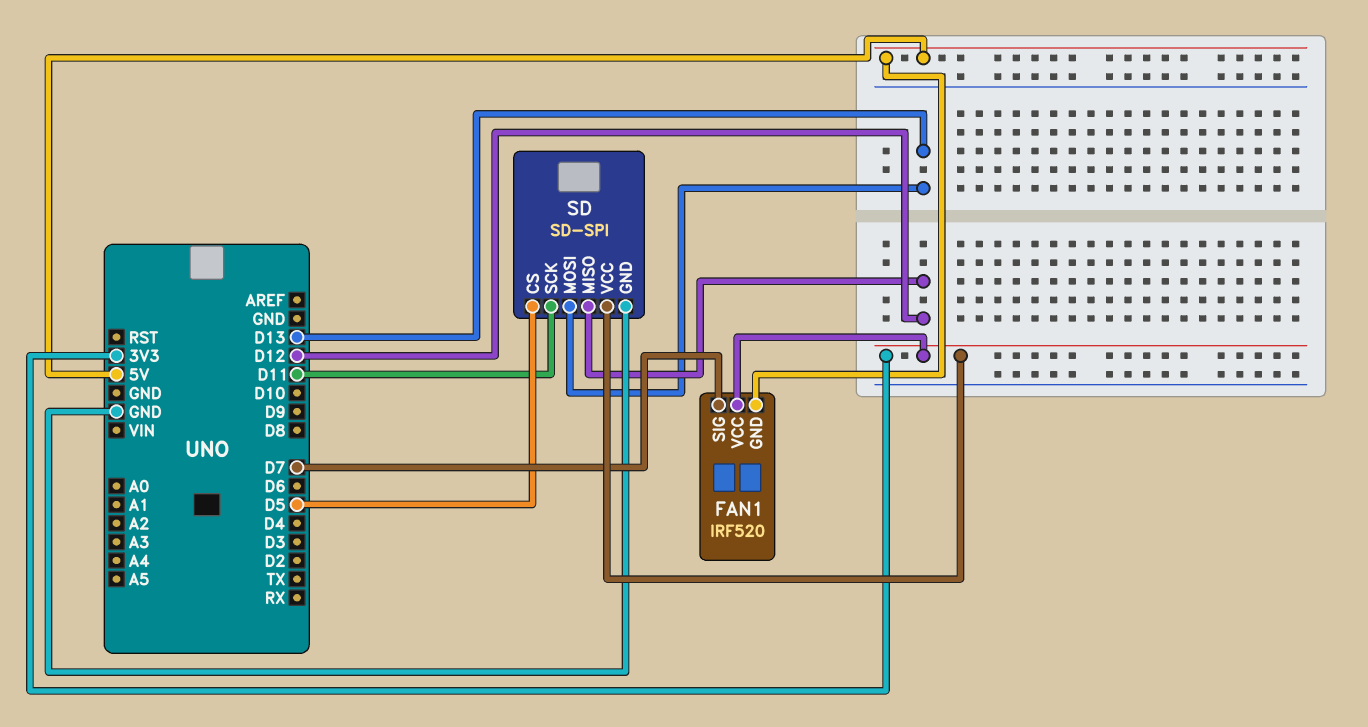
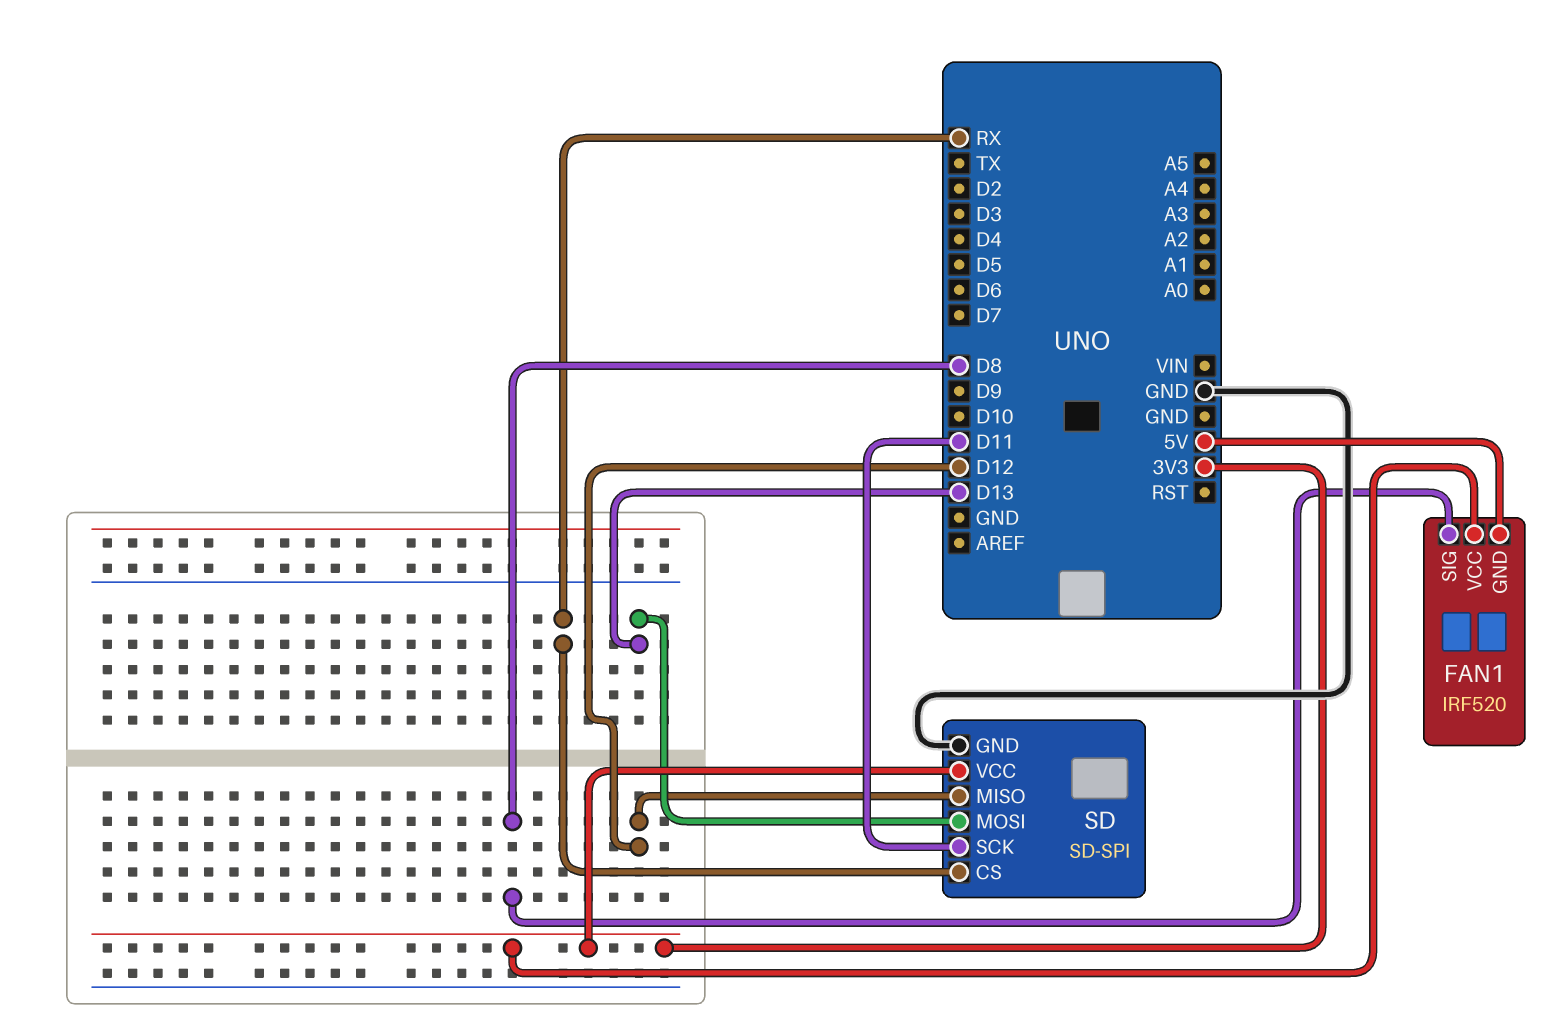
FAN1 pin SIG: D7 -> D8
SD pin CS: D5 -> RX

